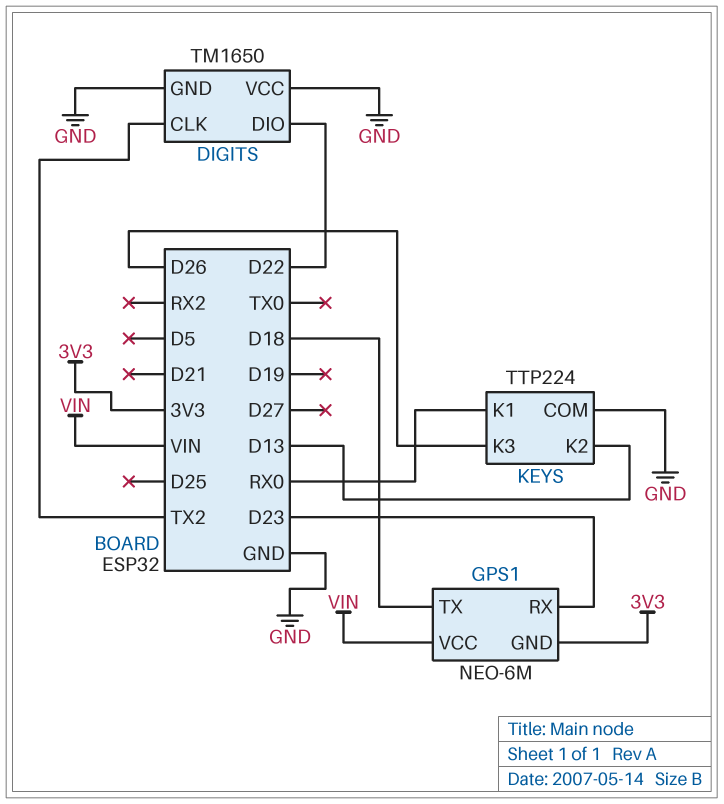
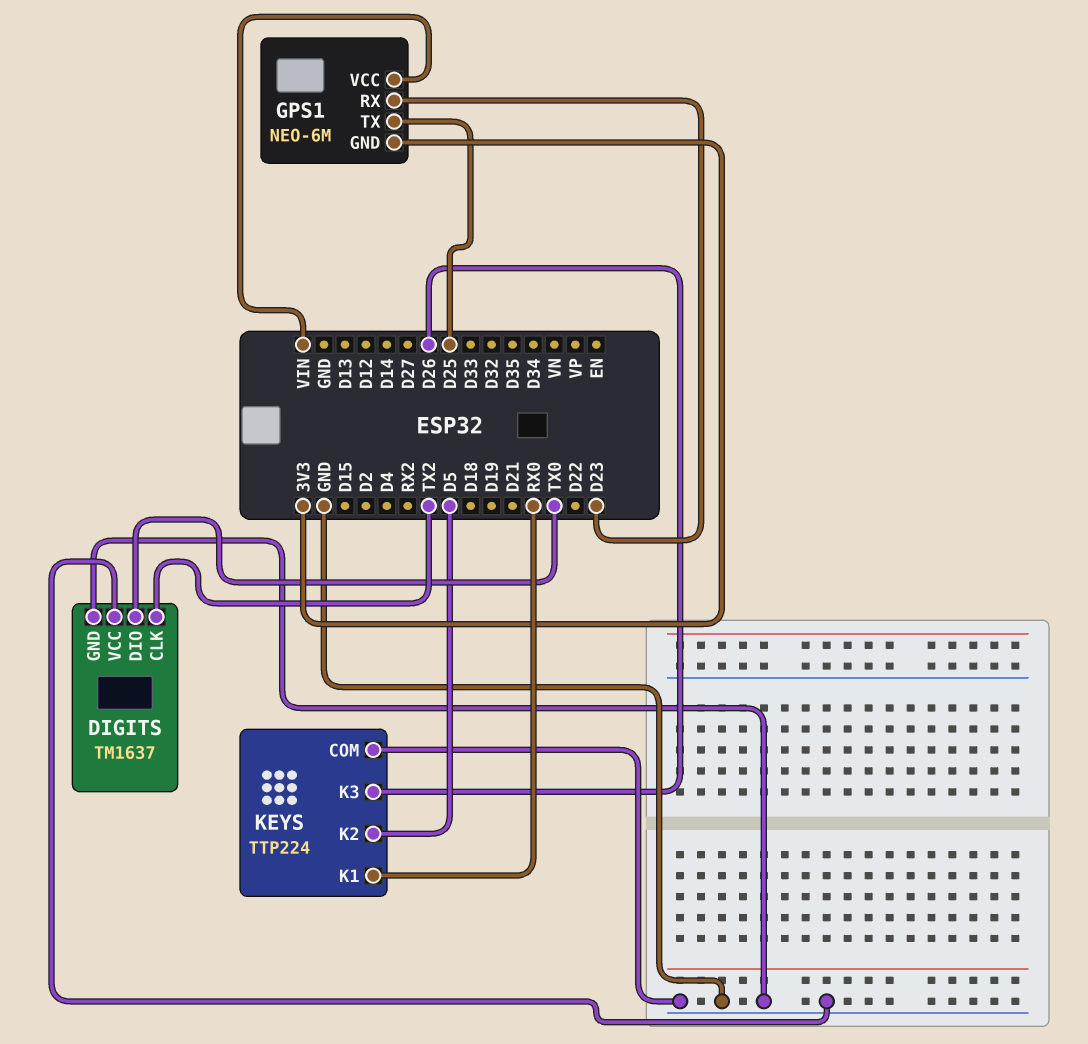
DIGITS: TM1650 -> TM1637
DIGITS pin DIO: D22 -> TX0
GPS1 pin TX: D18 -> D25
KEYS pin K2: D13 -> D5

